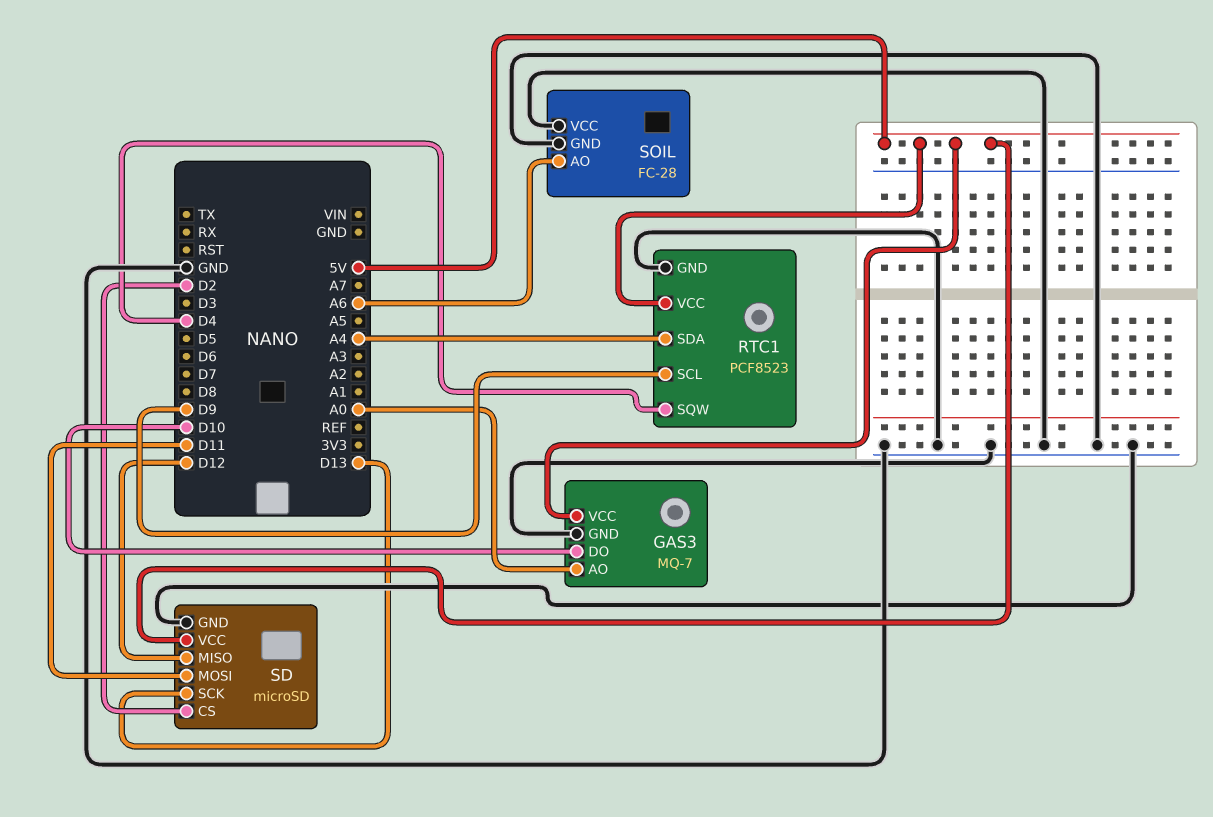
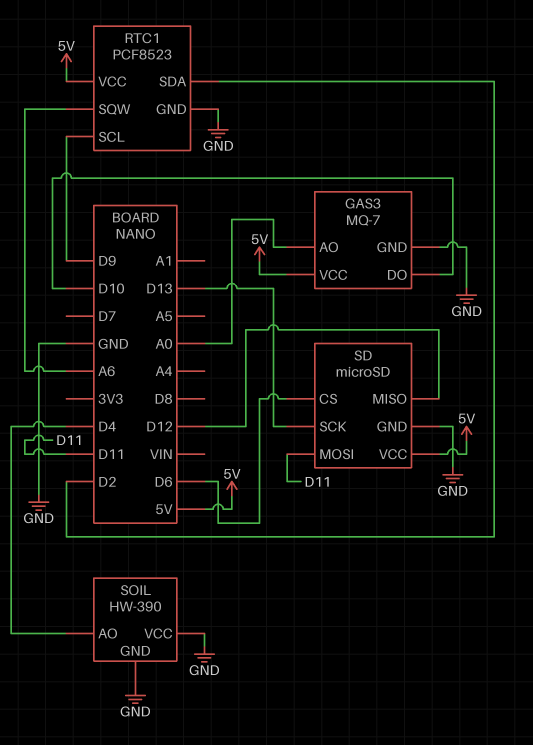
RTC1 pin SDA: A4 -> D2
RTC1 pin SQW: D4 -> A6
SD pin CS: D2 -> D6
SOIL: FC-28 -> HW-390
SOIL pin AO: A6 -> D4

